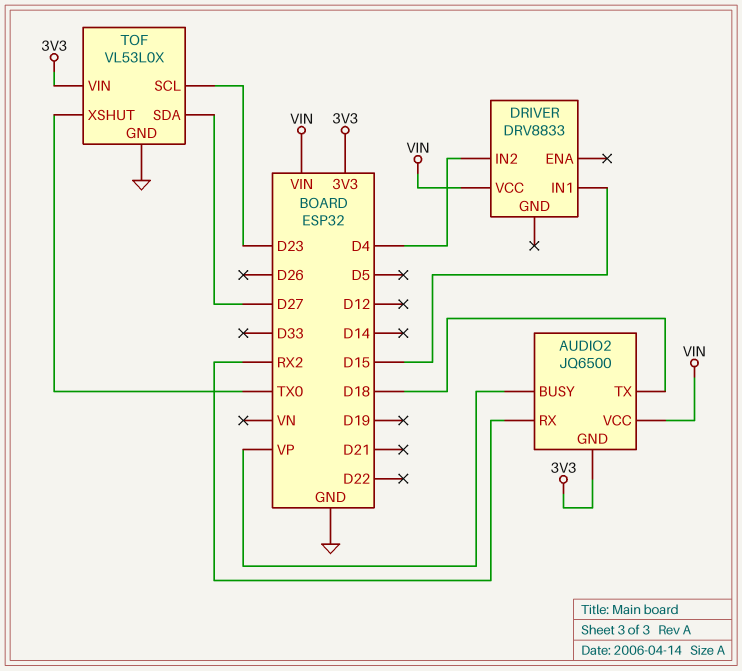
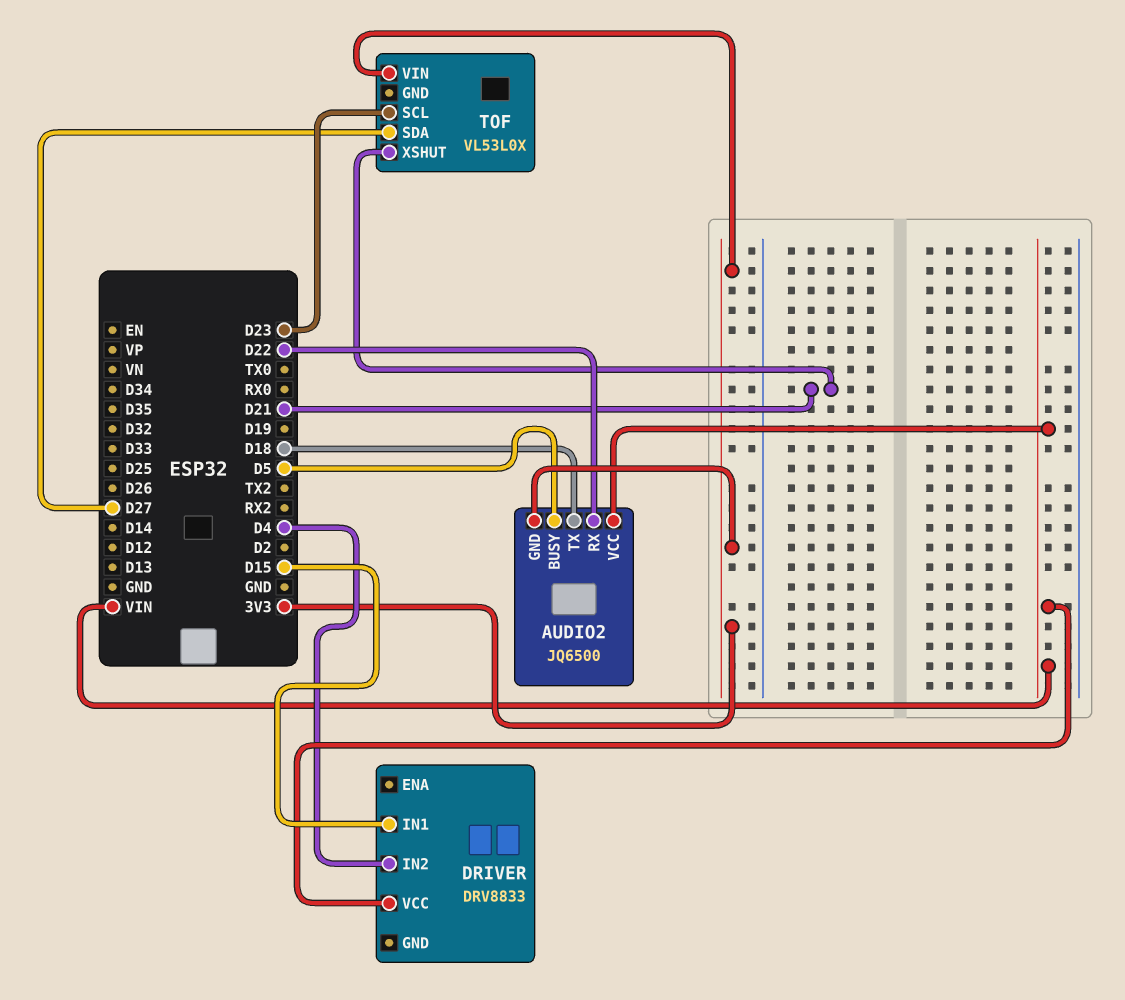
AUDIO2 pin BUSY: VP -> D5
AUDIO2 pin RX: RX2 -> D22
TOF pin GND: GND -> none
TOF pin XSHUT: TX0 -> D21

